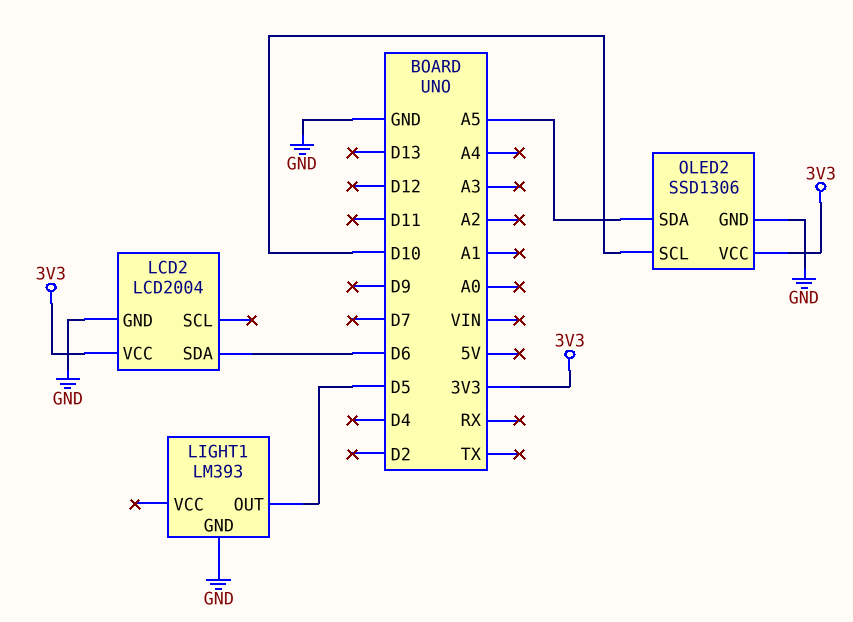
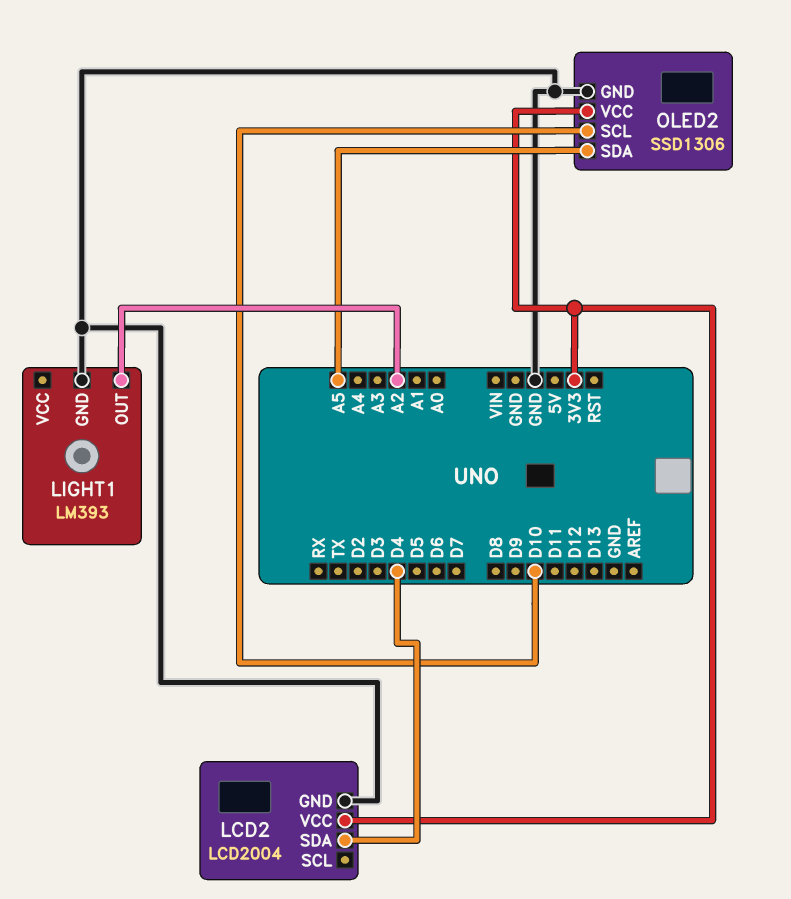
LCD2 pin SDA: D6 -> D4
LIGHT1 pin OUT: D5 -> A2

